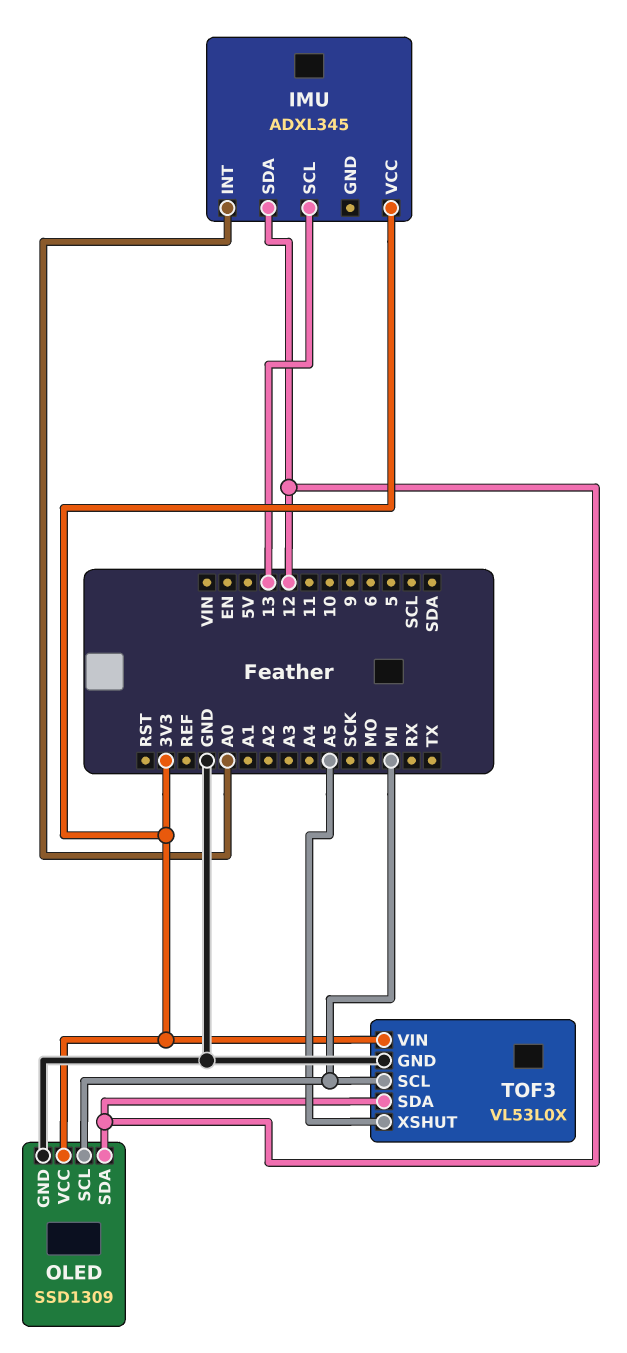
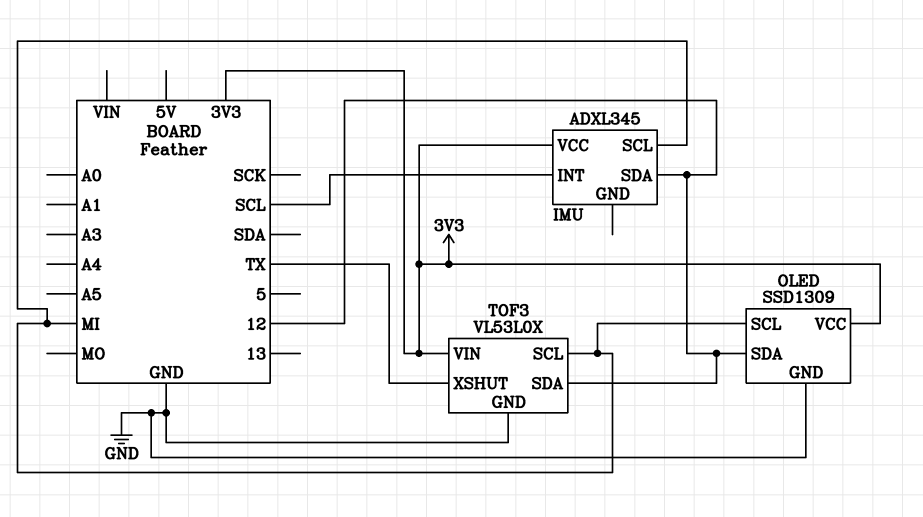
IMU pin INT: A0 -> SCL
IMU pin SCL: 13 -> MI
TOF3 pin XSHUT: A5 -> TX

